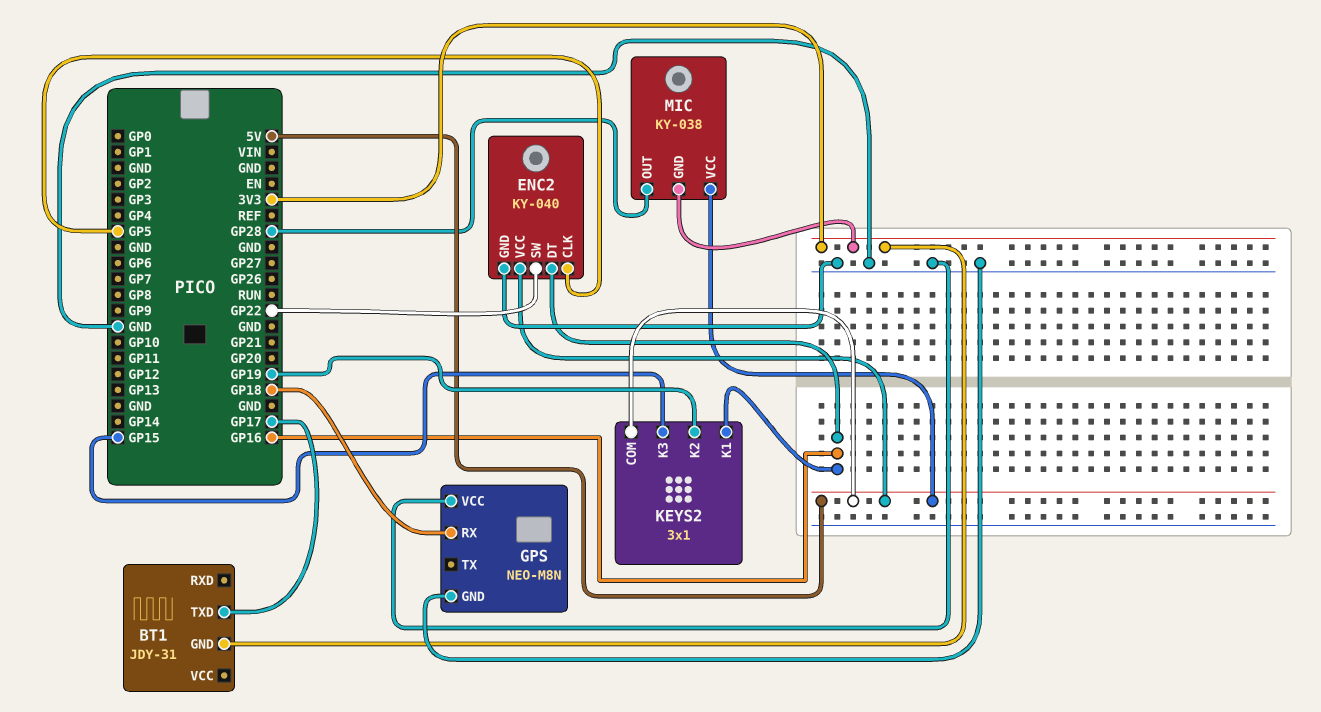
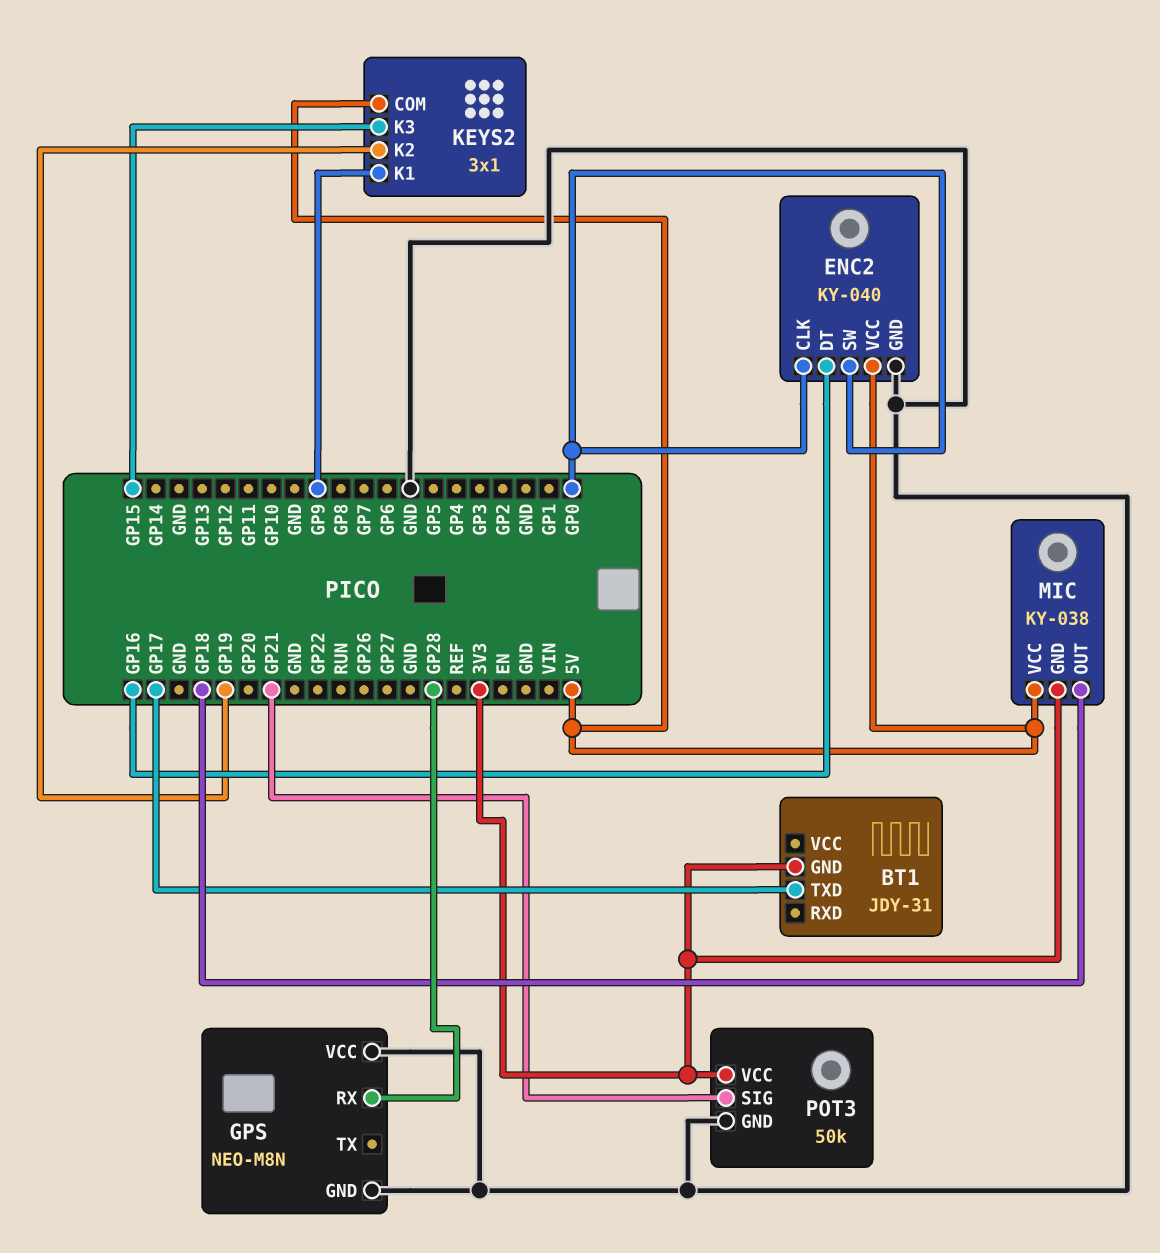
ENC2 pin CLK: GP5 -> GP0
ENC2 pin SW: GP22 -> GP0
GPS pin RX: GP18 -> GP28
KEYS2 pin K1: GP16 -> GP9
MIC pin OUT: GP28 -> GP18
POT3: none -> 50k
POT3 pin GND: none -> GND
POT3 pin SIG: none -> GP21
POT3 pin VCC: none -> 3V3

